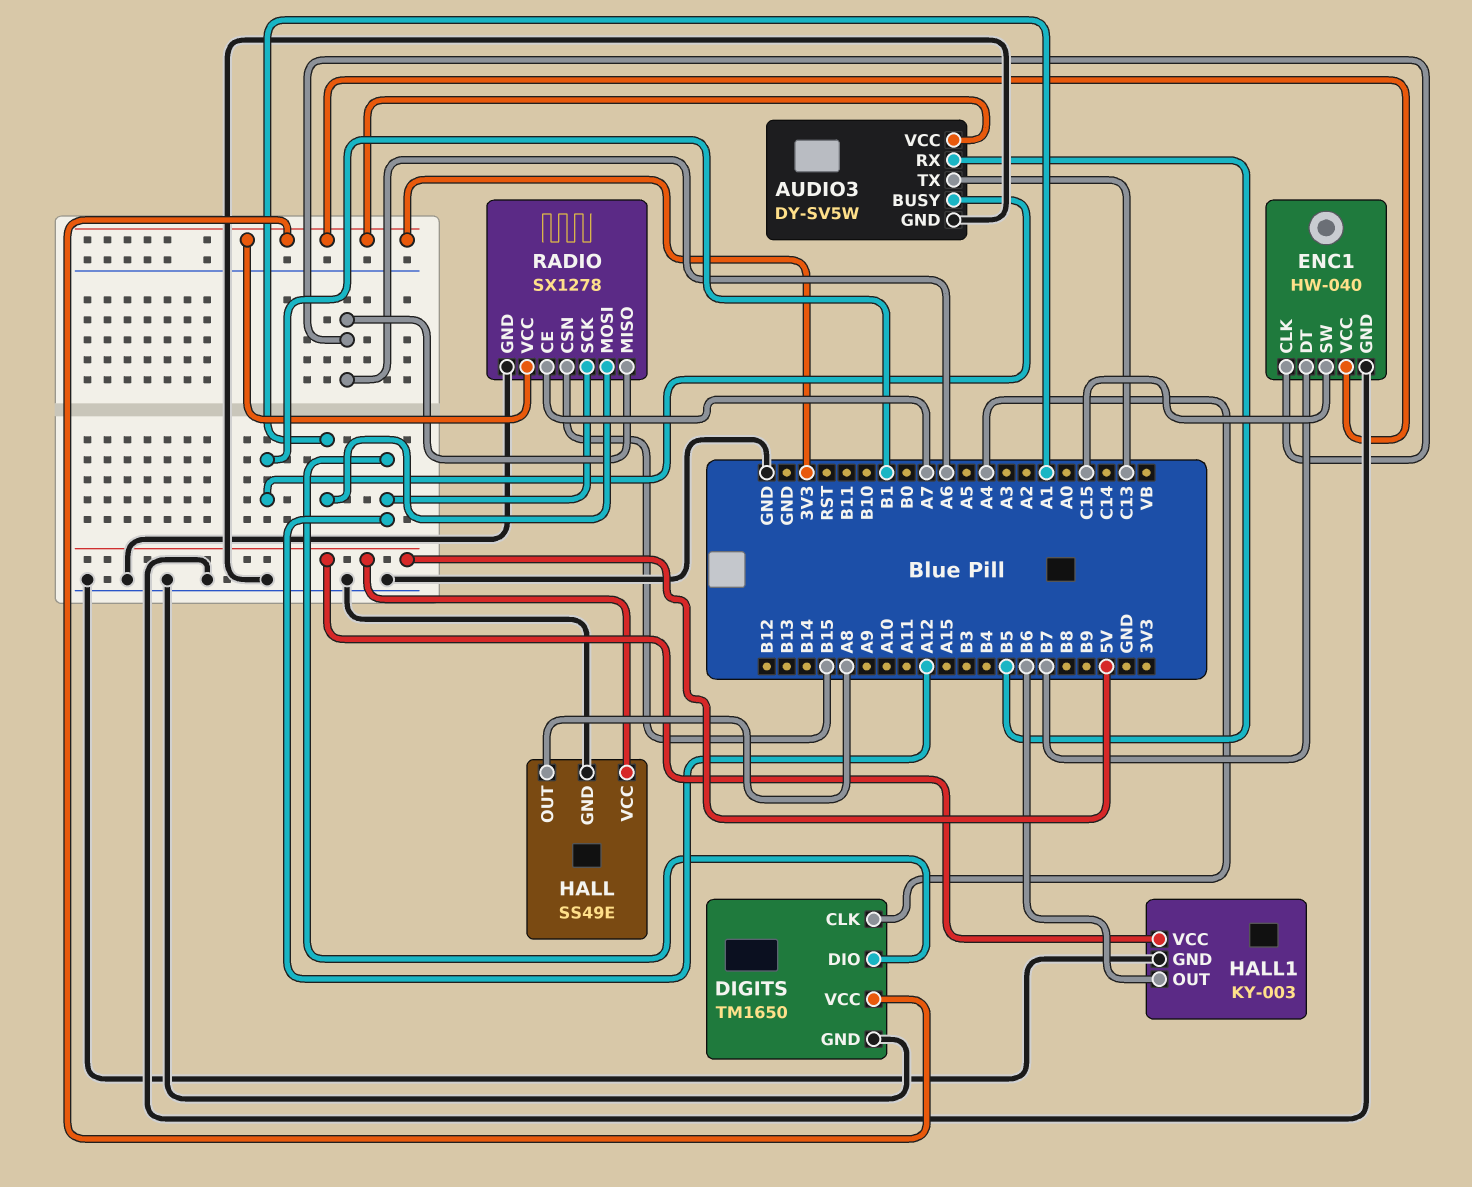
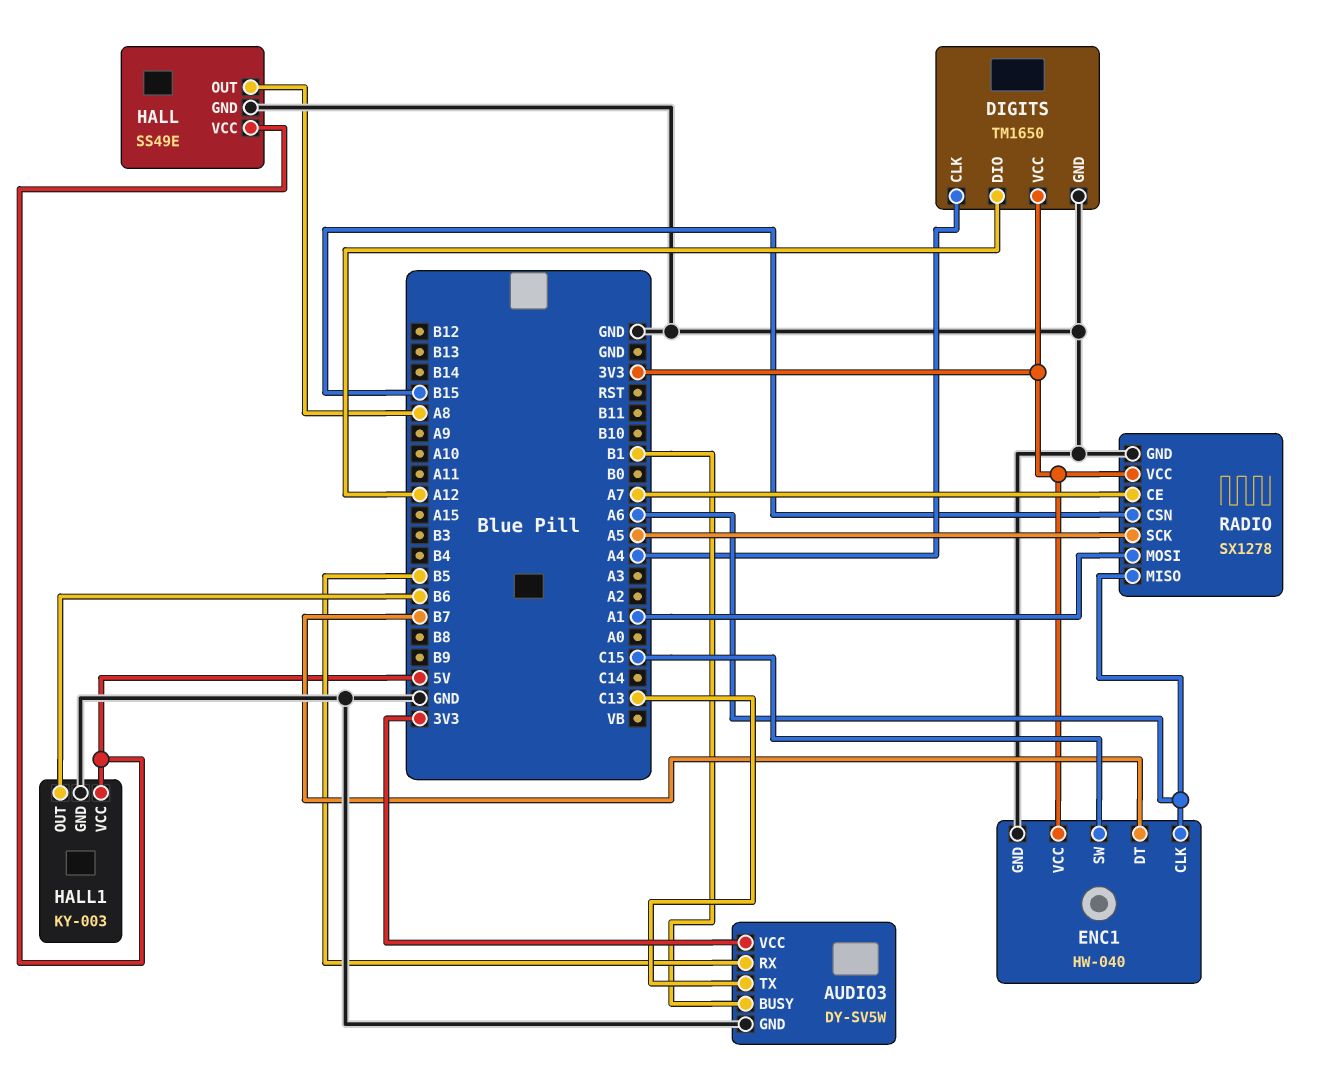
RADIO pin SCK: A12 -> A5

